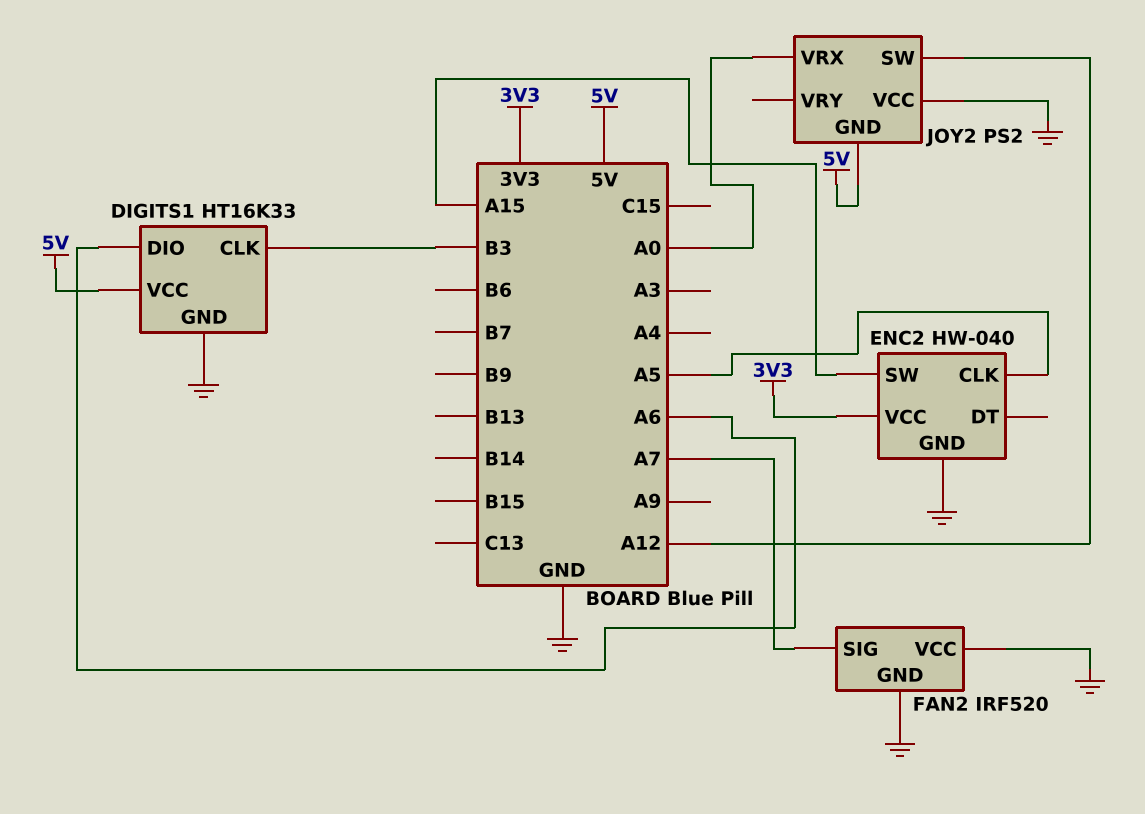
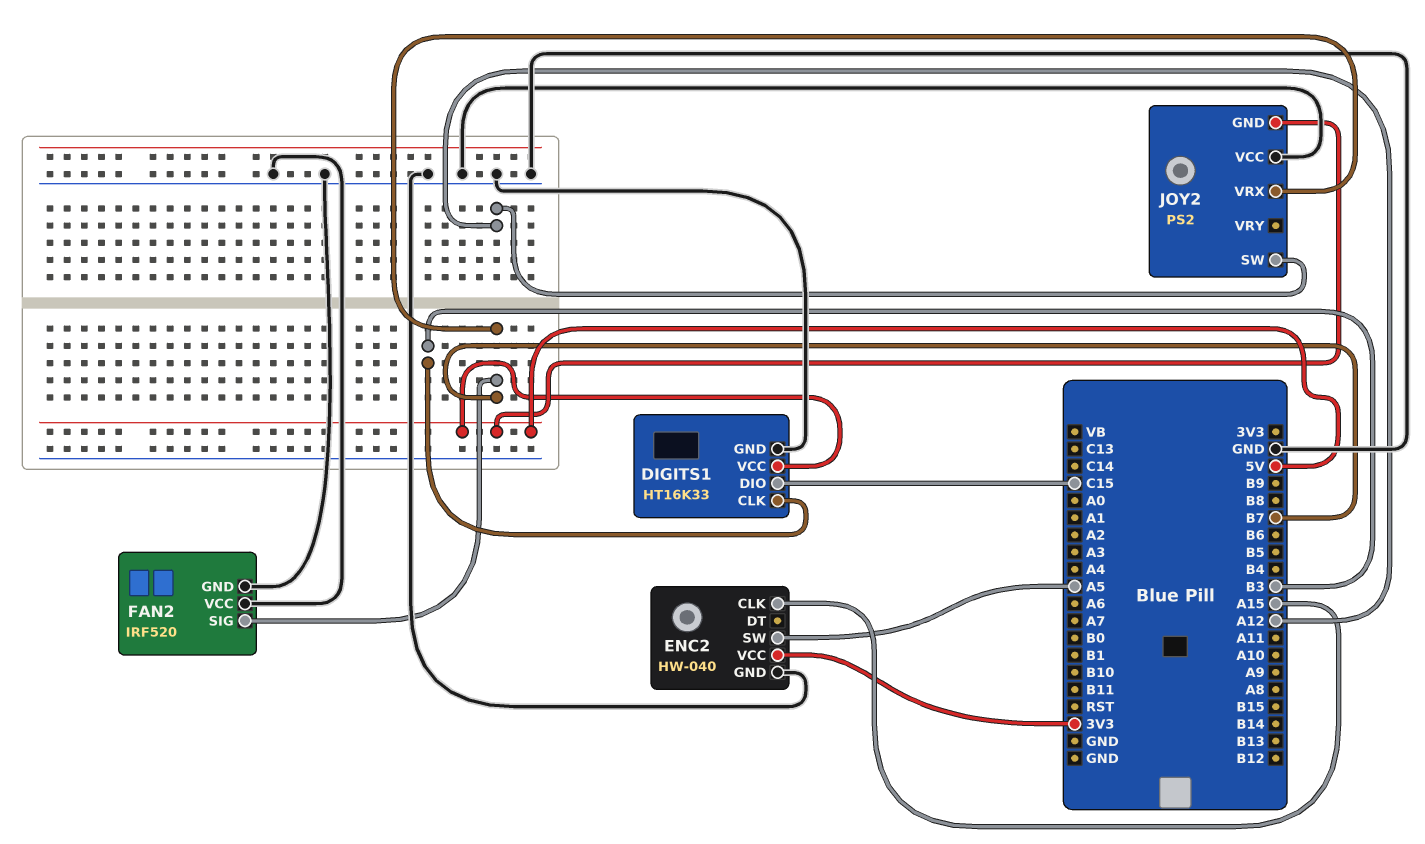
DIGITS1 pin DIO: A6 -> C15
ENC2 pin CLK: A5 -> A15
ENC2 pin SW: A15 -> A5
FAN2 pin SIG: A7 -> B7
JOY2 pin VRX: A0 -> B7

